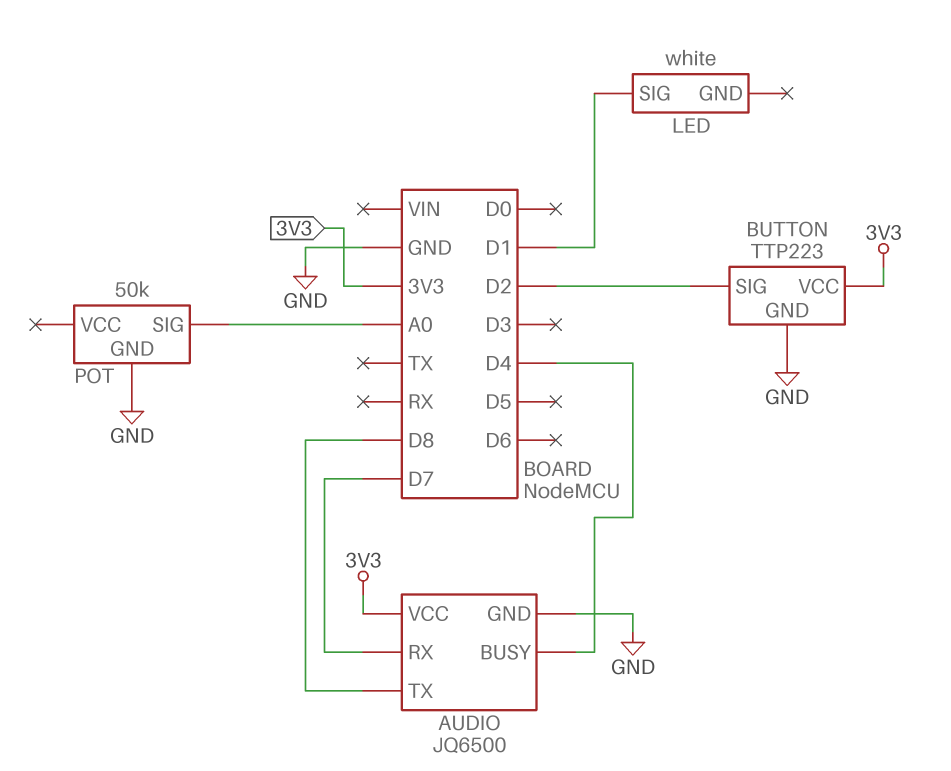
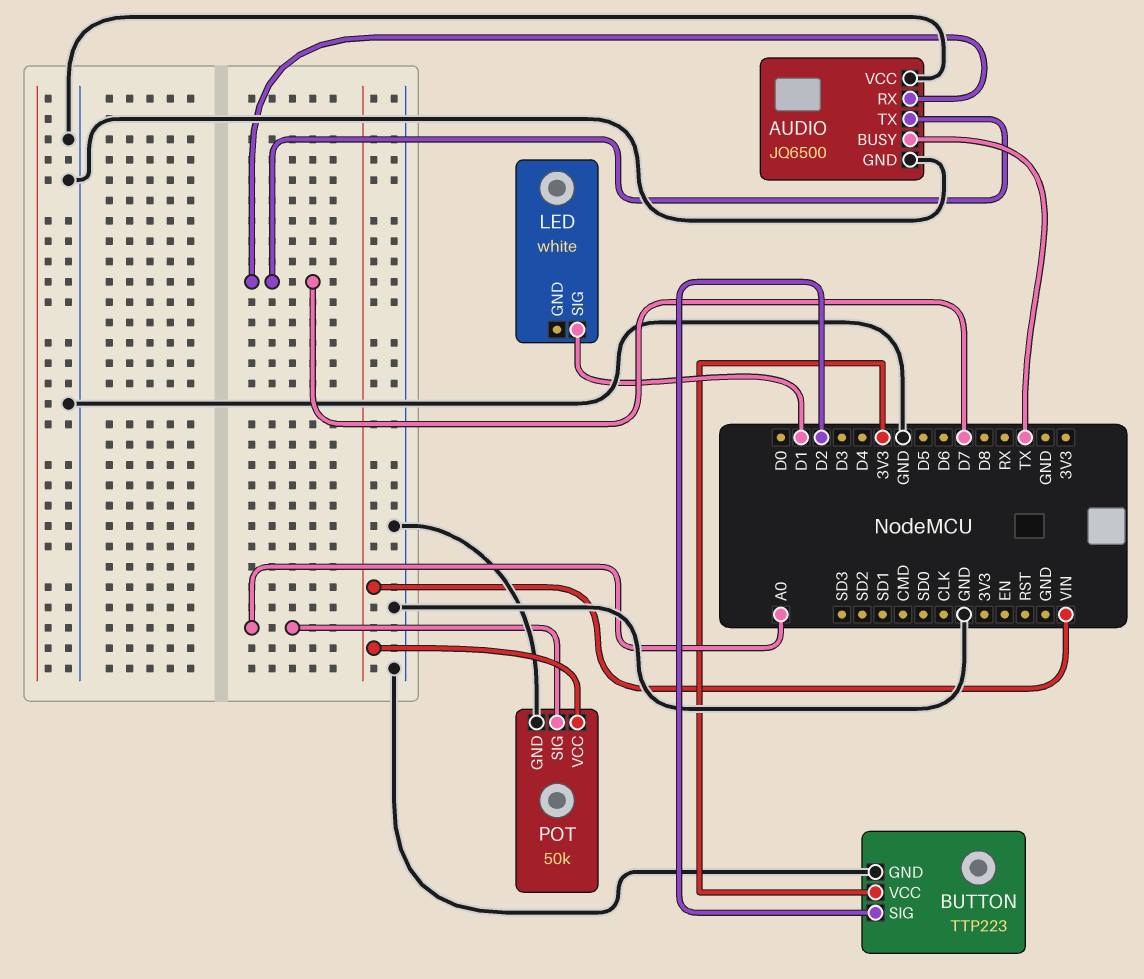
AUDIO pin BUSY: D4 -> TX
AUDIO pin TX: D8 -> D7
AUDIO pin VCC: 3V3 -> GND
POT pin VCC: none -> VIN

